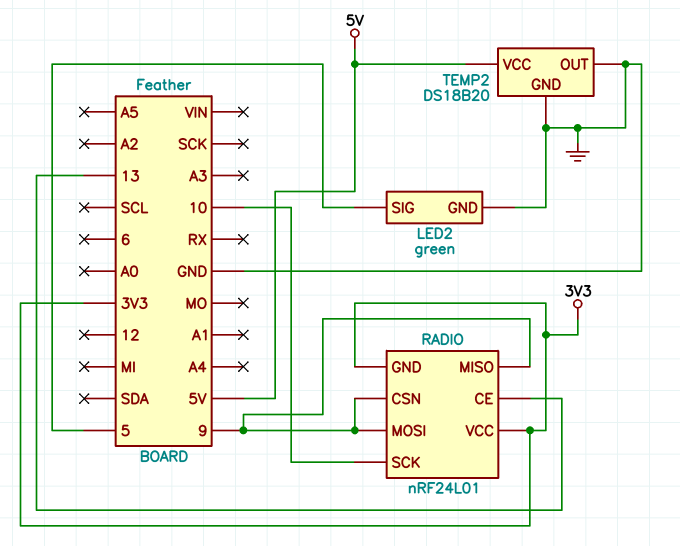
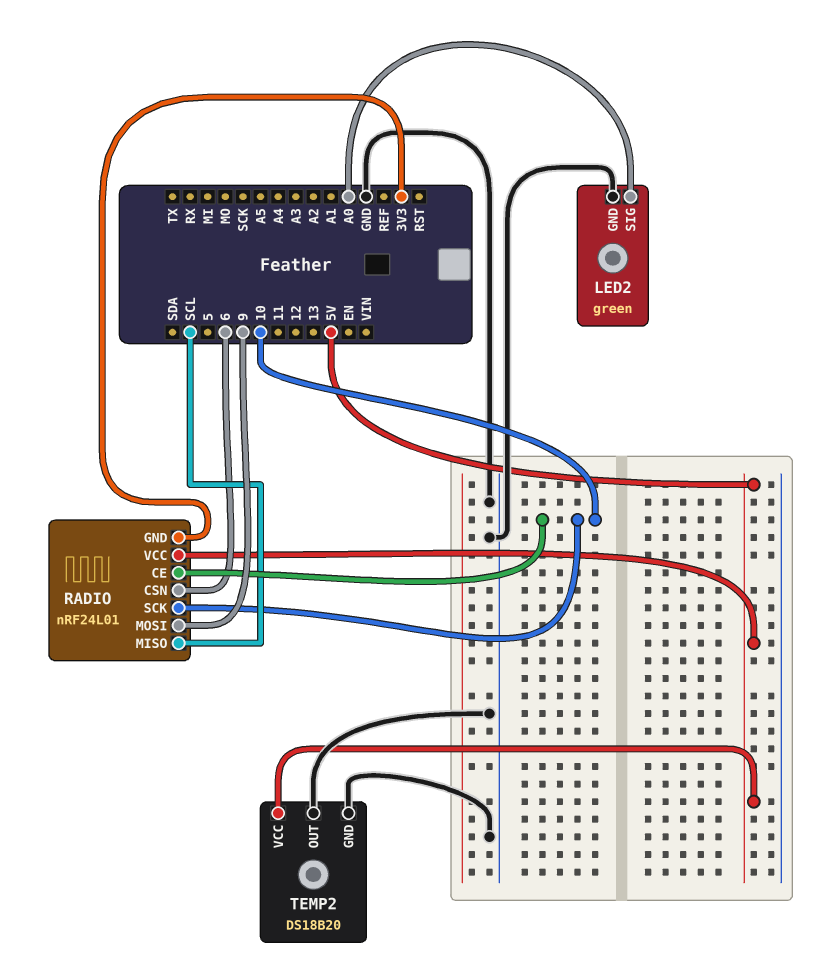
LED2 pin SIG: 5 -> A0
RADIO pin CE: 13 -> 10
RADIO pin CSN: 9 -> 6
RADIO pin MISO: 9 -> SCL
RADIO pin VCC: 3V3 -> 5V

